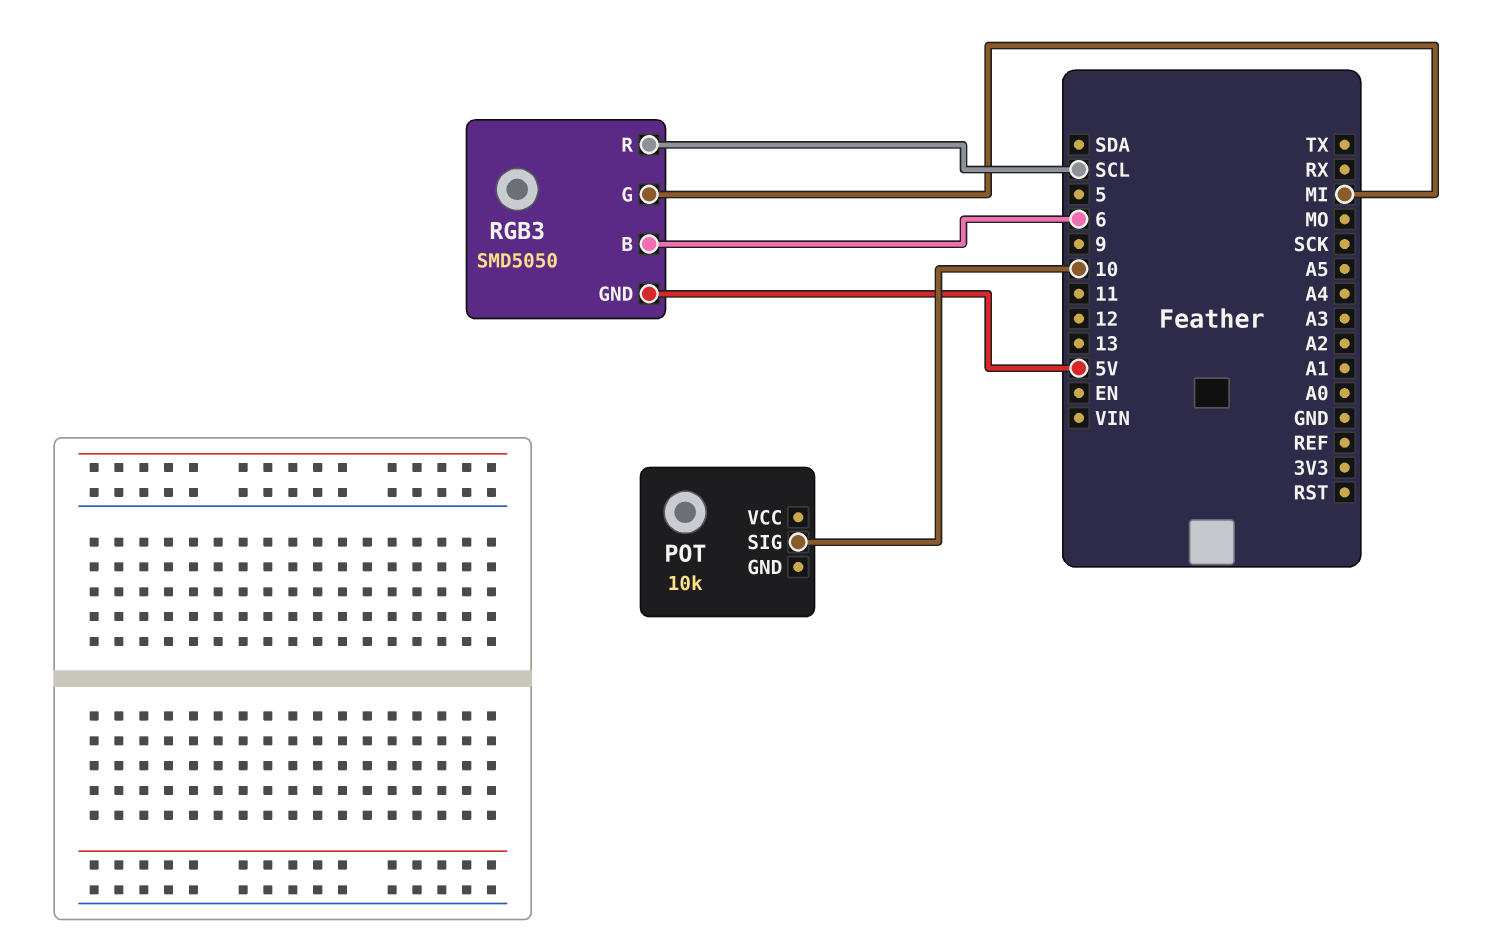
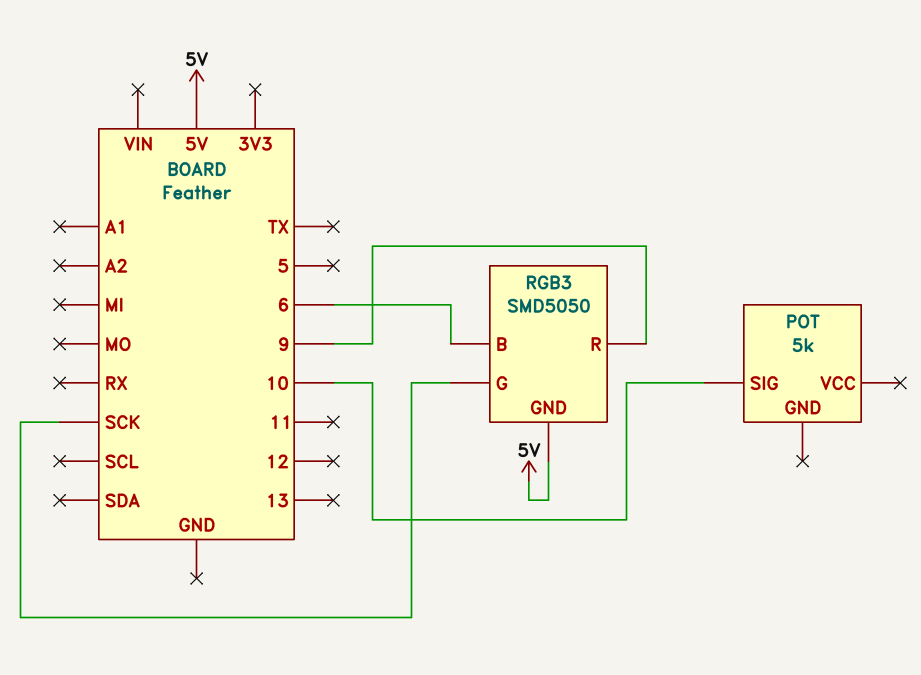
POT: 10k -> 5k
RGB3 pin G: MI -> SCK
RGB3 pin R: SCL -> 9

